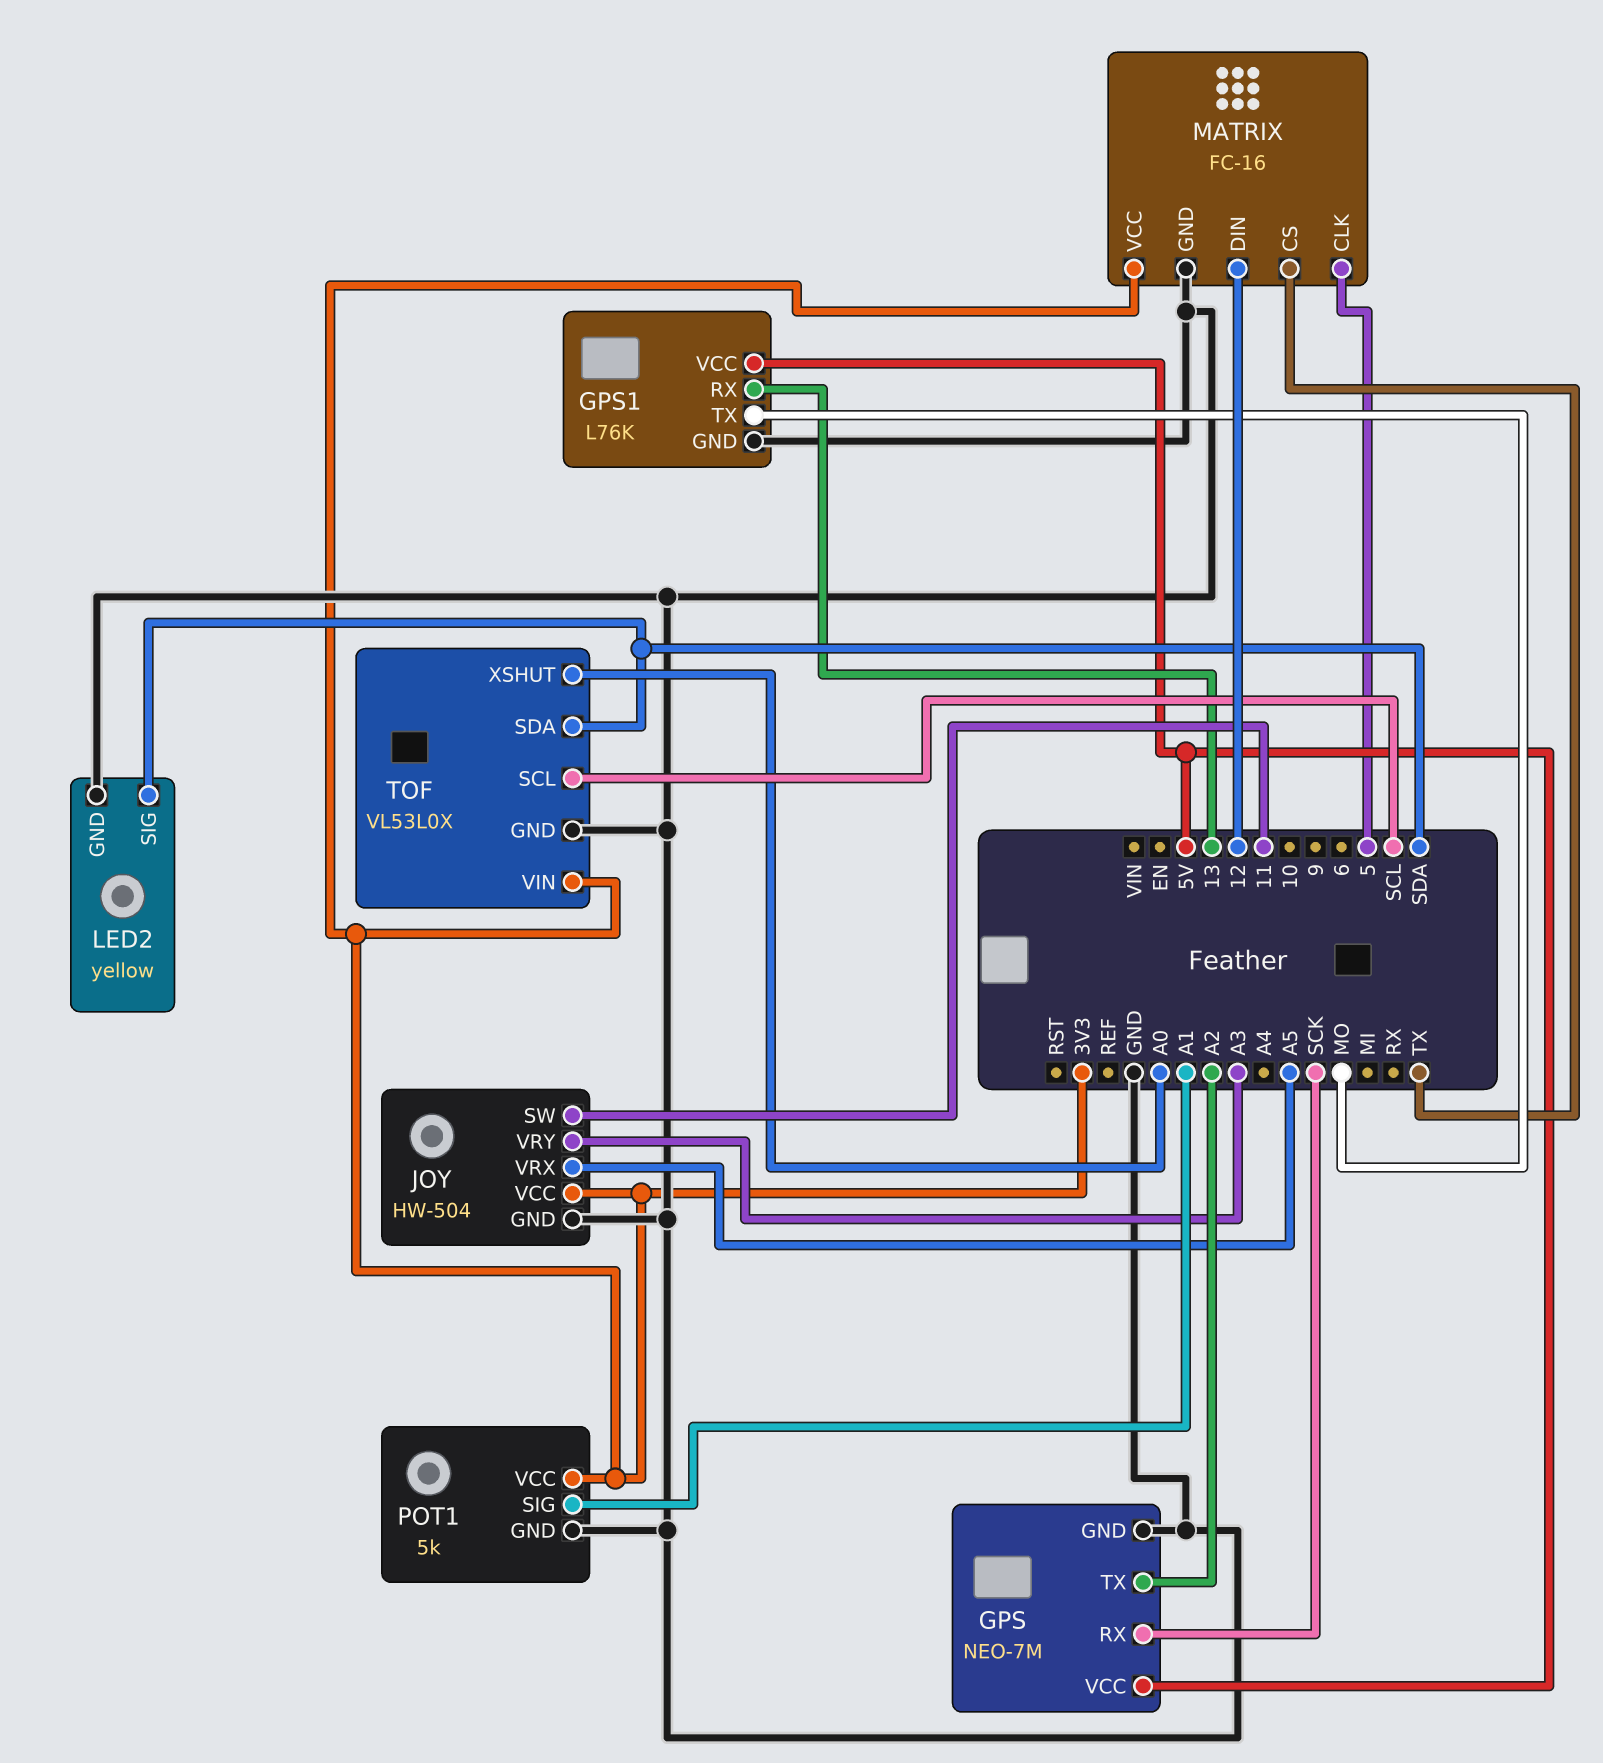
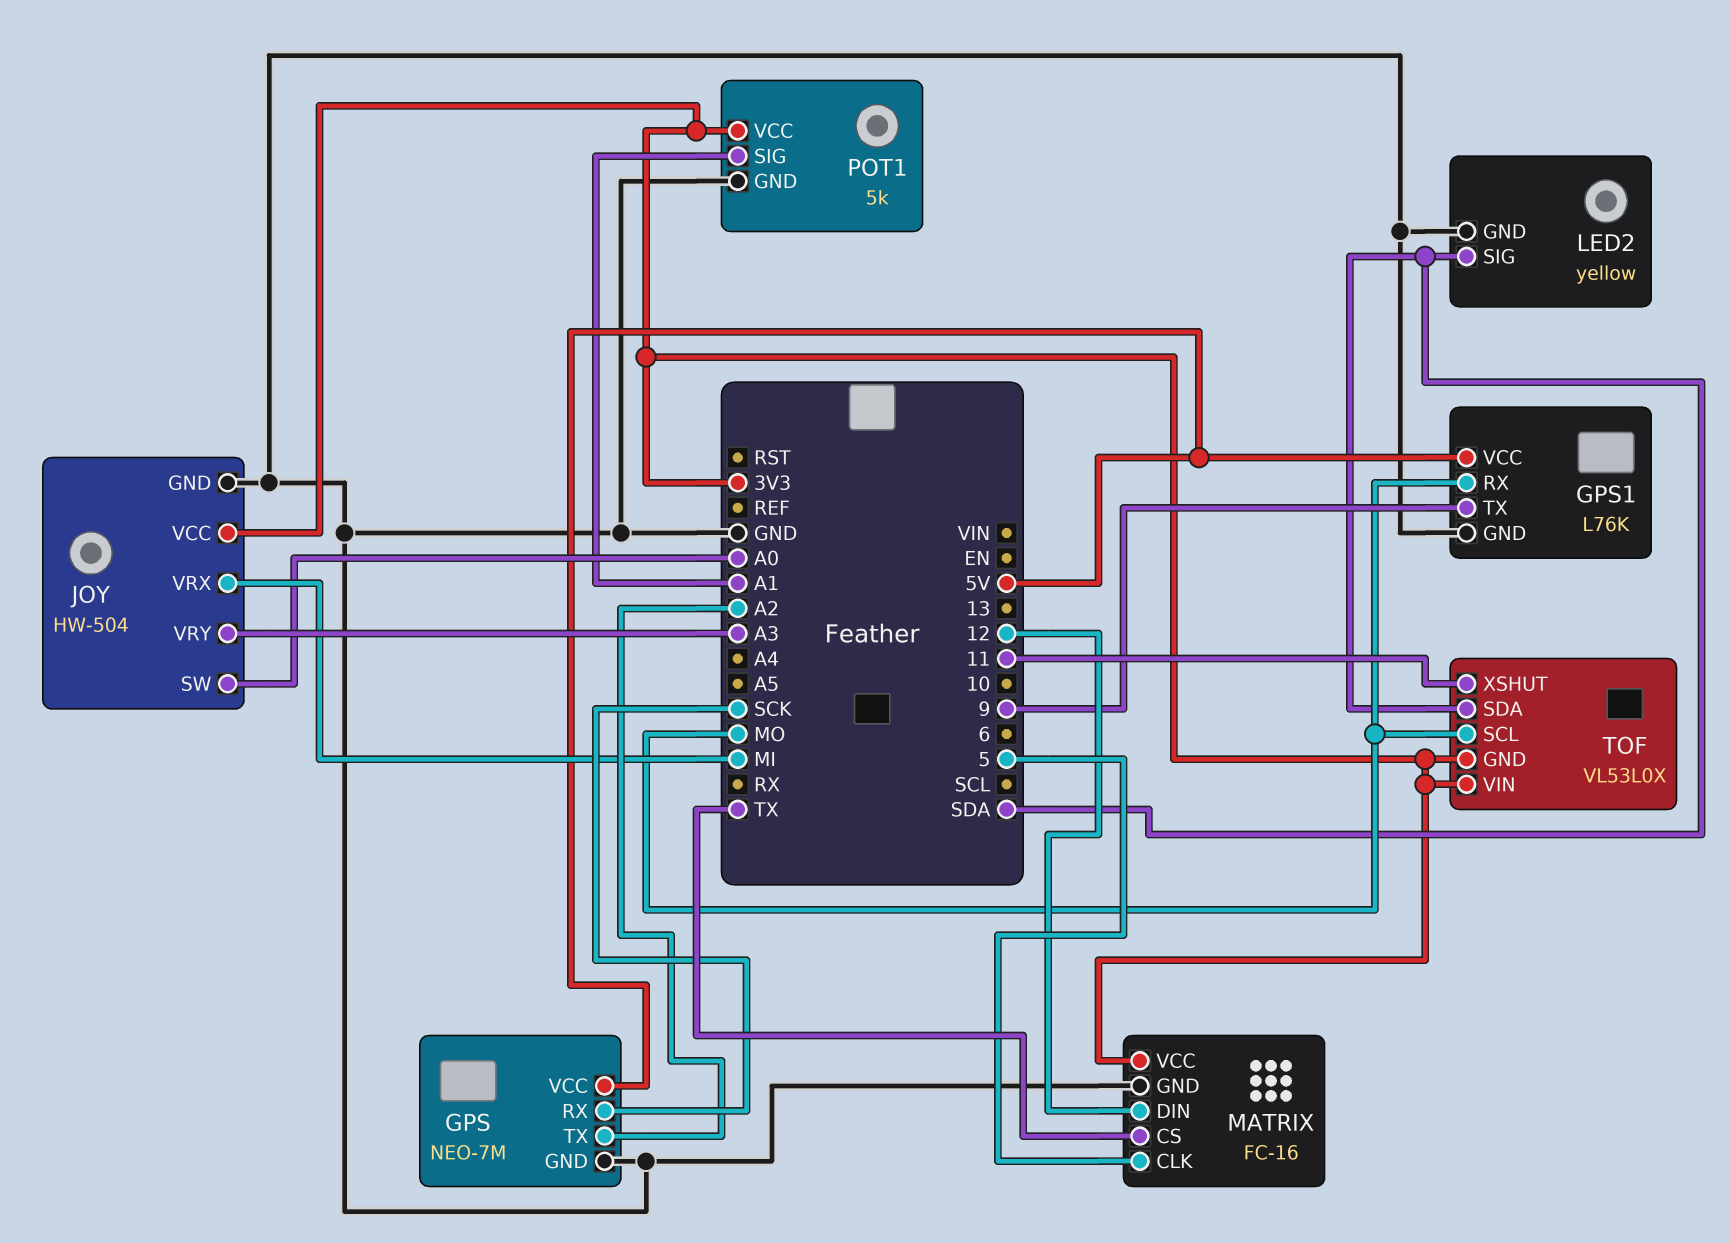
GPS1 pin RX: 13 -> MO
GPS1 pin TX: MO -> 9
JOY pin SW: 11 -> A0
JOY pin VRX: A5 -> MI
TOF pin GND: GND -> 3V3
TOF pin SCL: SCL -> MO
TOF pin XSHUT: A0 -> 11

